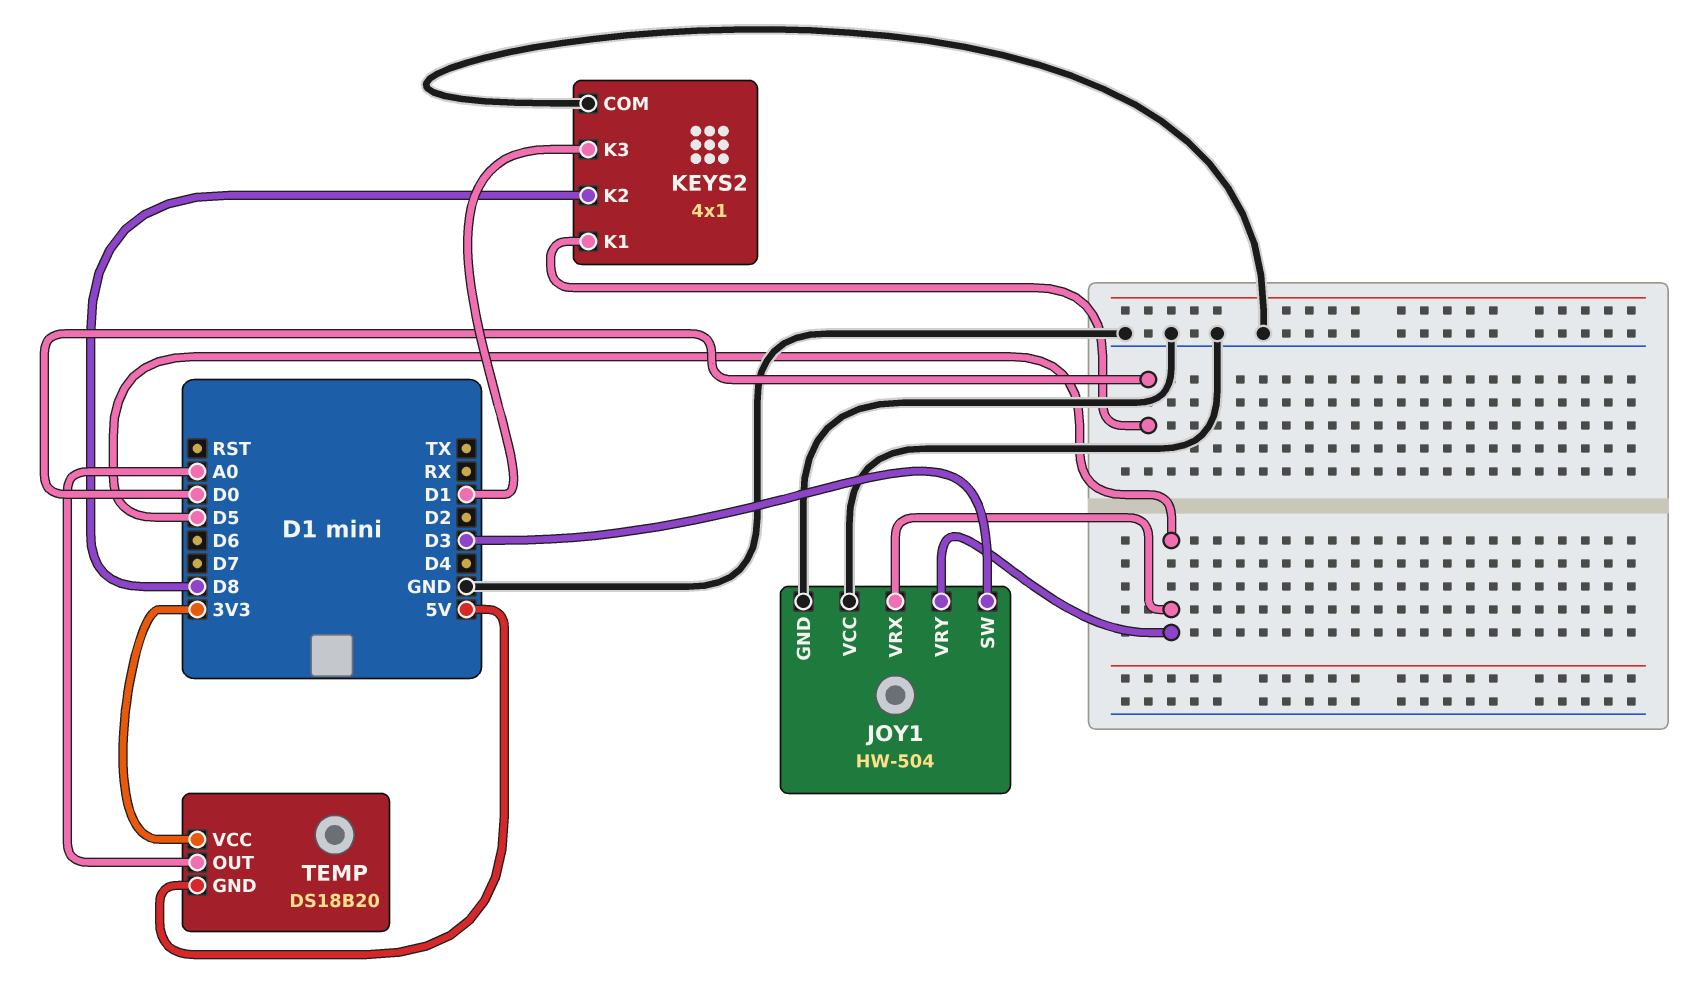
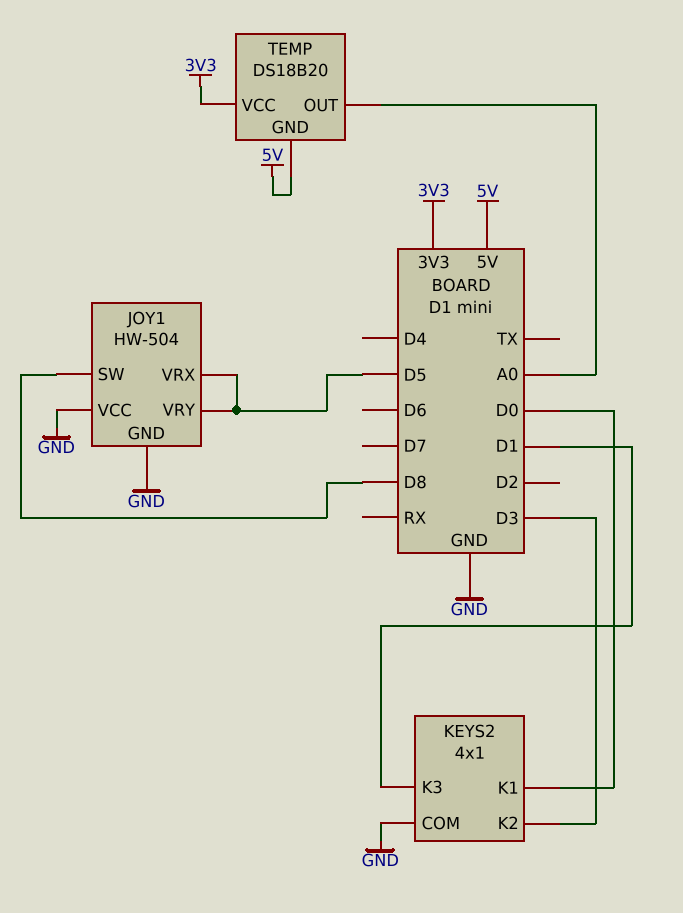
JOY1 pin SW: D3 -> D8
KEYS2 pin K2: D8 -> D3

